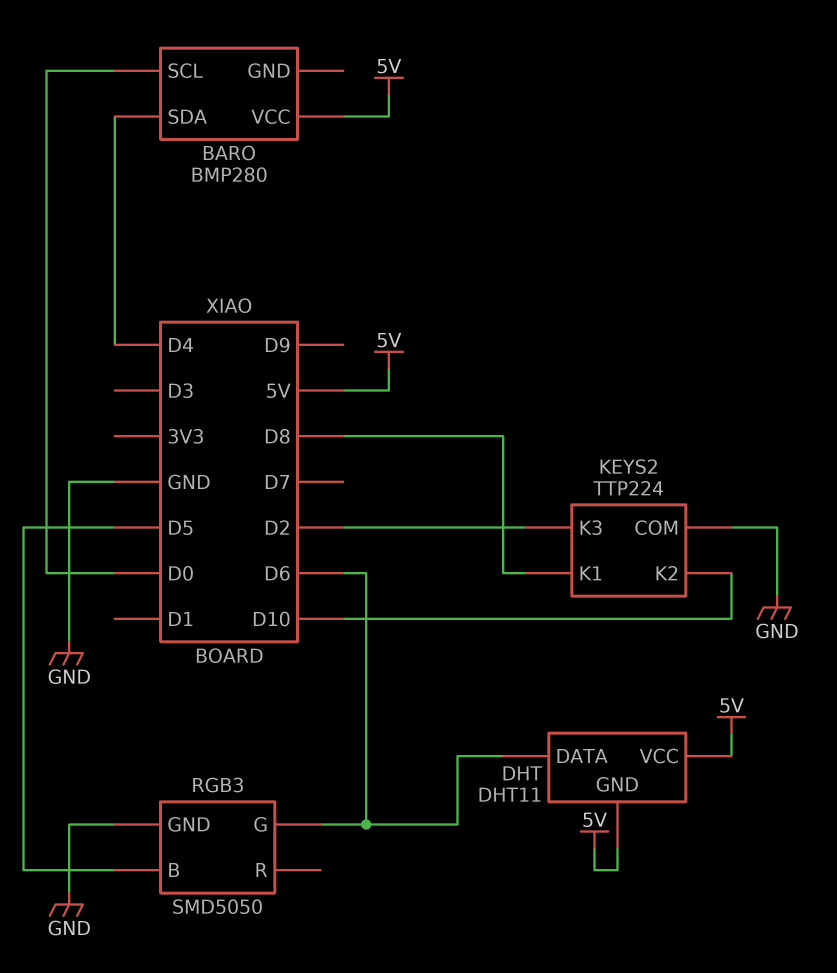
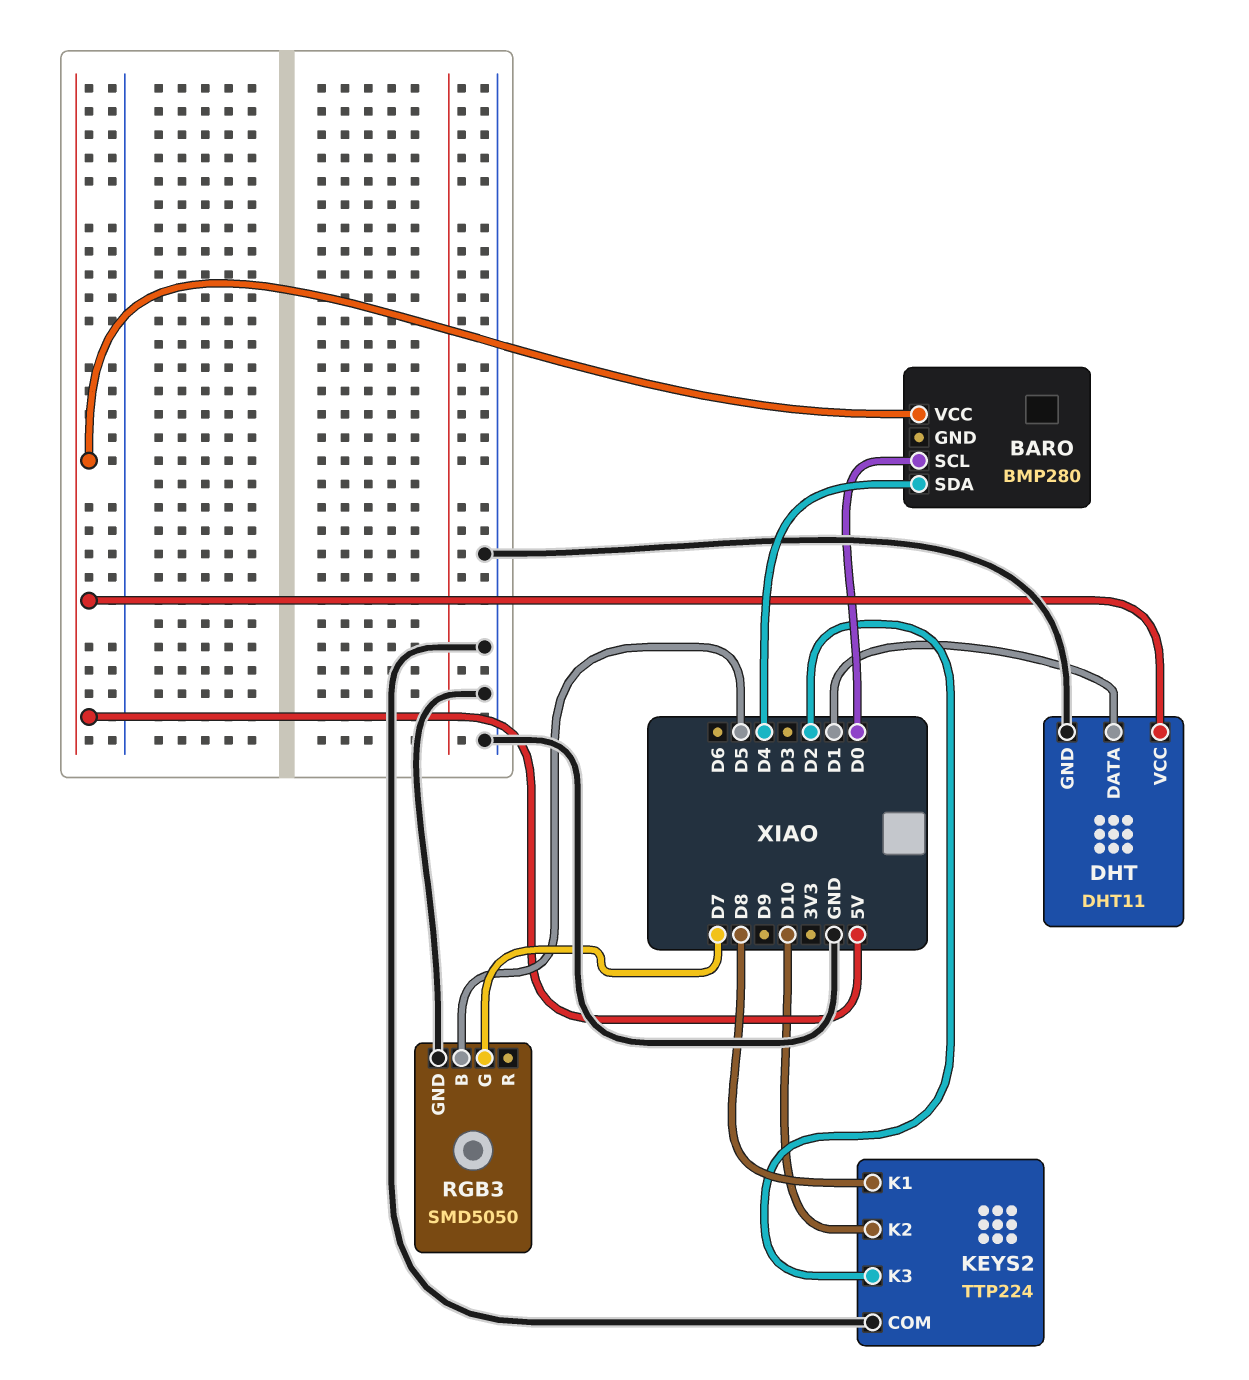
DHT pin DATA: D6 -> D1
DHT pin GND: 5V -> GND
RGB3 pin G: D6 -> D7

